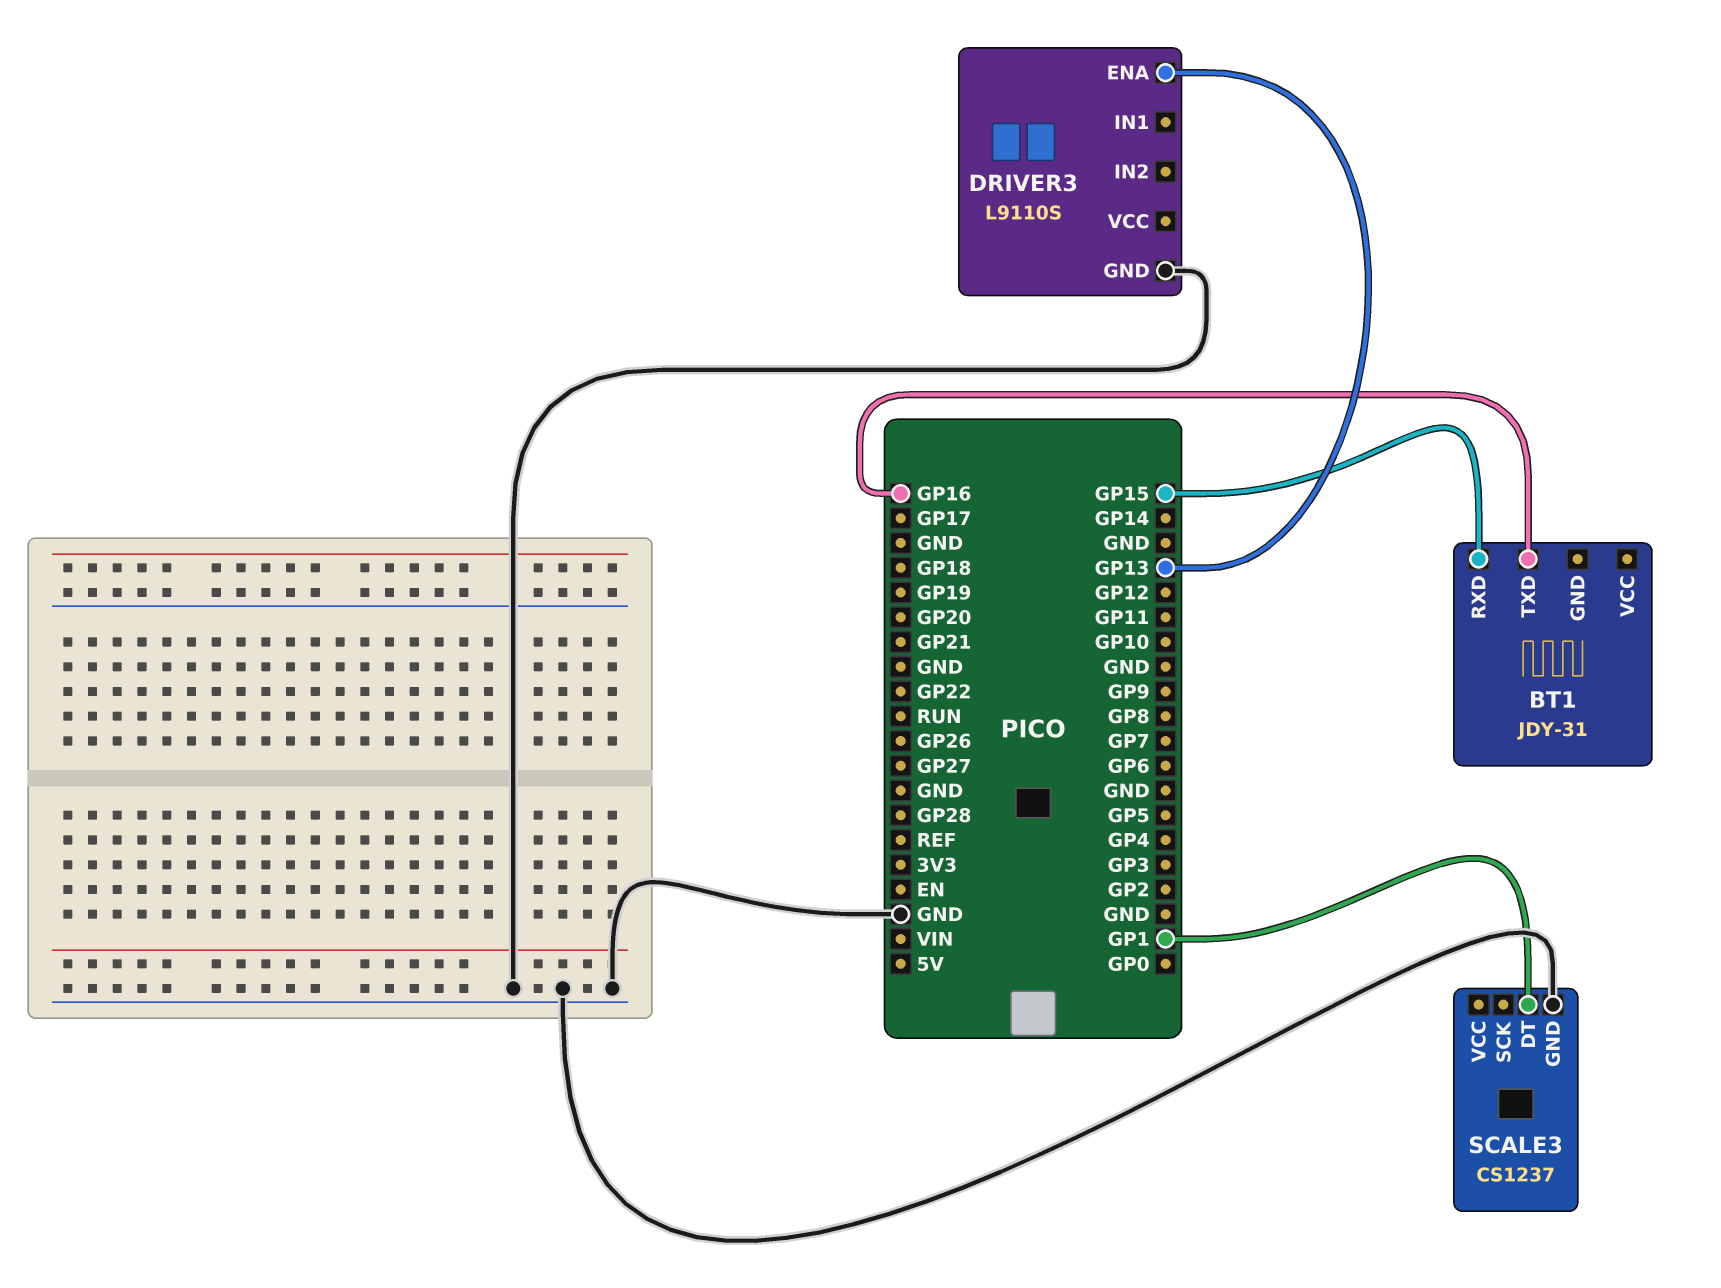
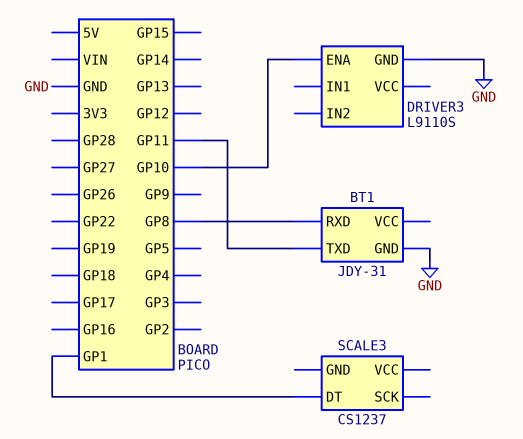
BT1 pin GND: none -> GND
BT1 pin RXD: GP15 -> GP8
BT1 pin TXD: GP16 -> GP11
DRIVER3 pin ENA: GP13 -> GP10
SCALE3 pin GND: GND -> none

